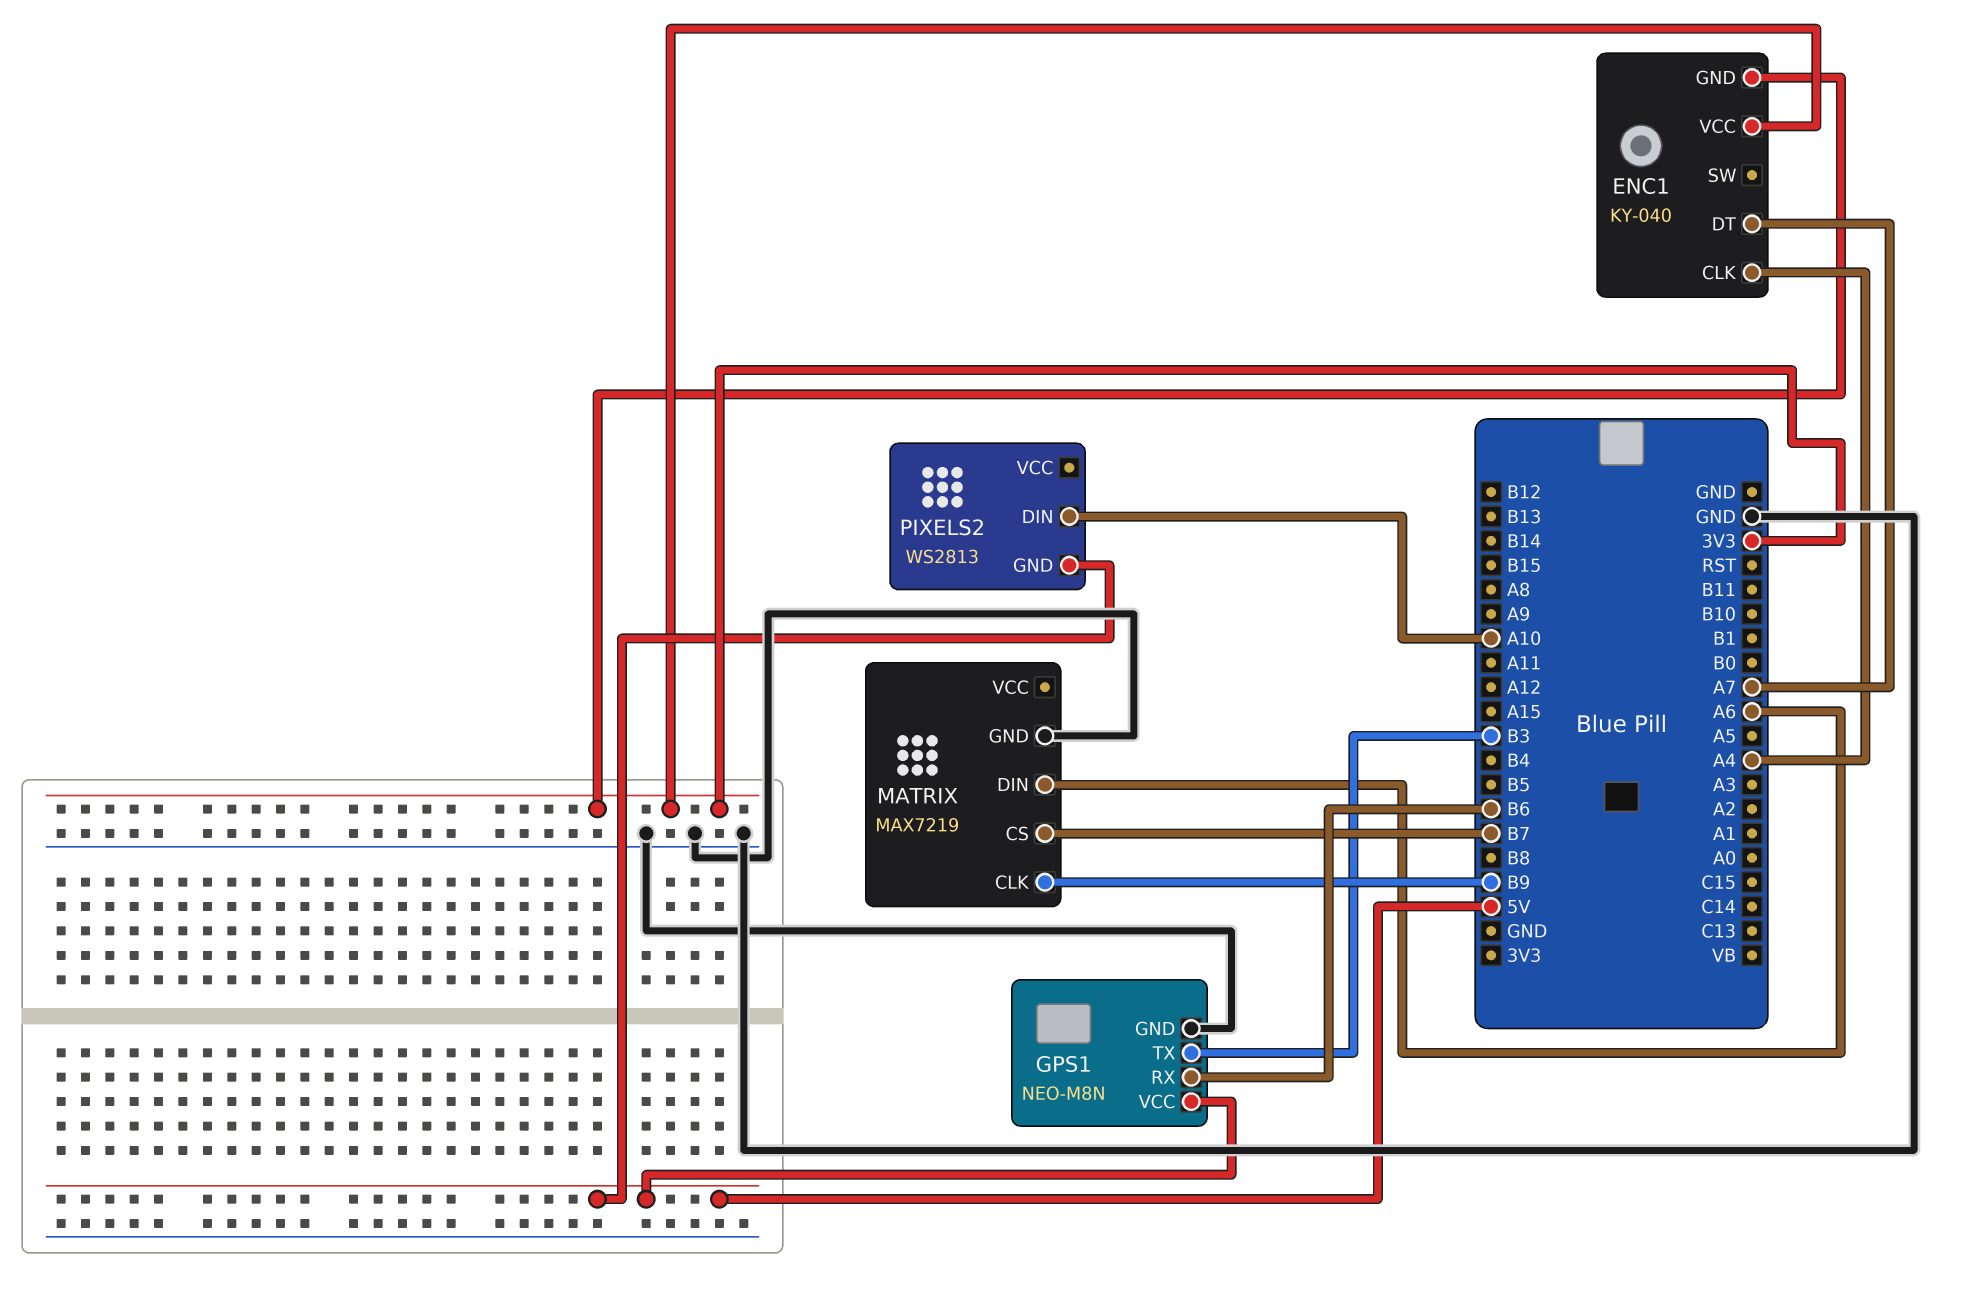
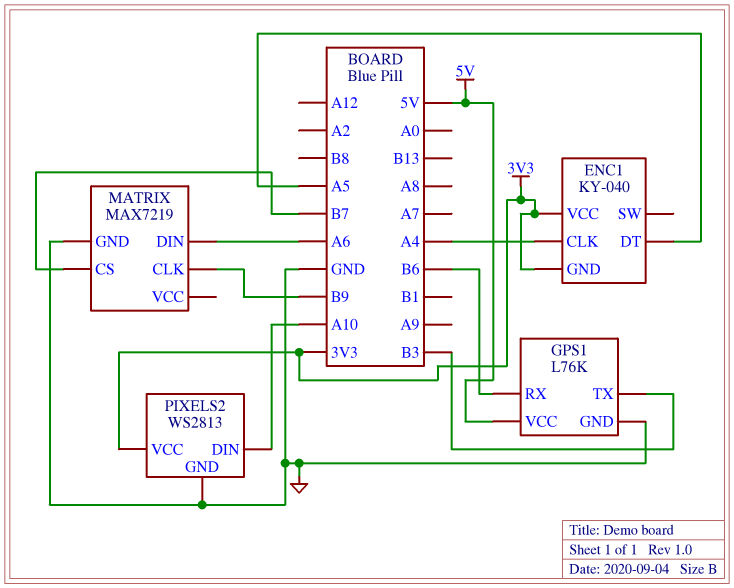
ENC1 pin DT: A7 -> A5
GPS1: NEO-M8N -> L76K
PIXELS2 pin GND: 5V -> GND
PIXELS2 pin VCC: none -> 3V3

